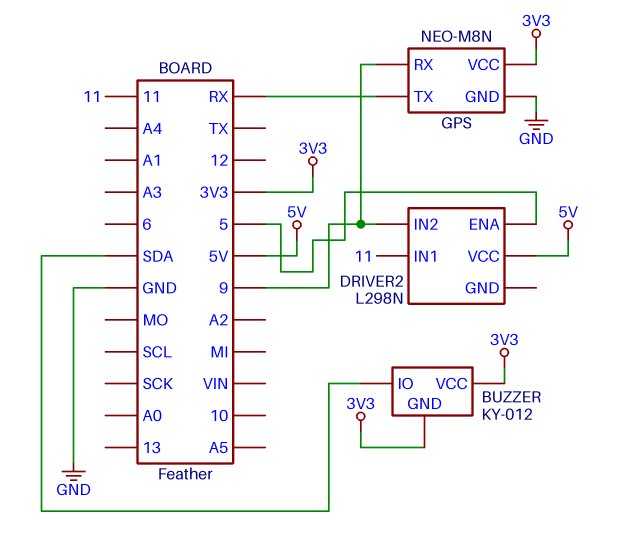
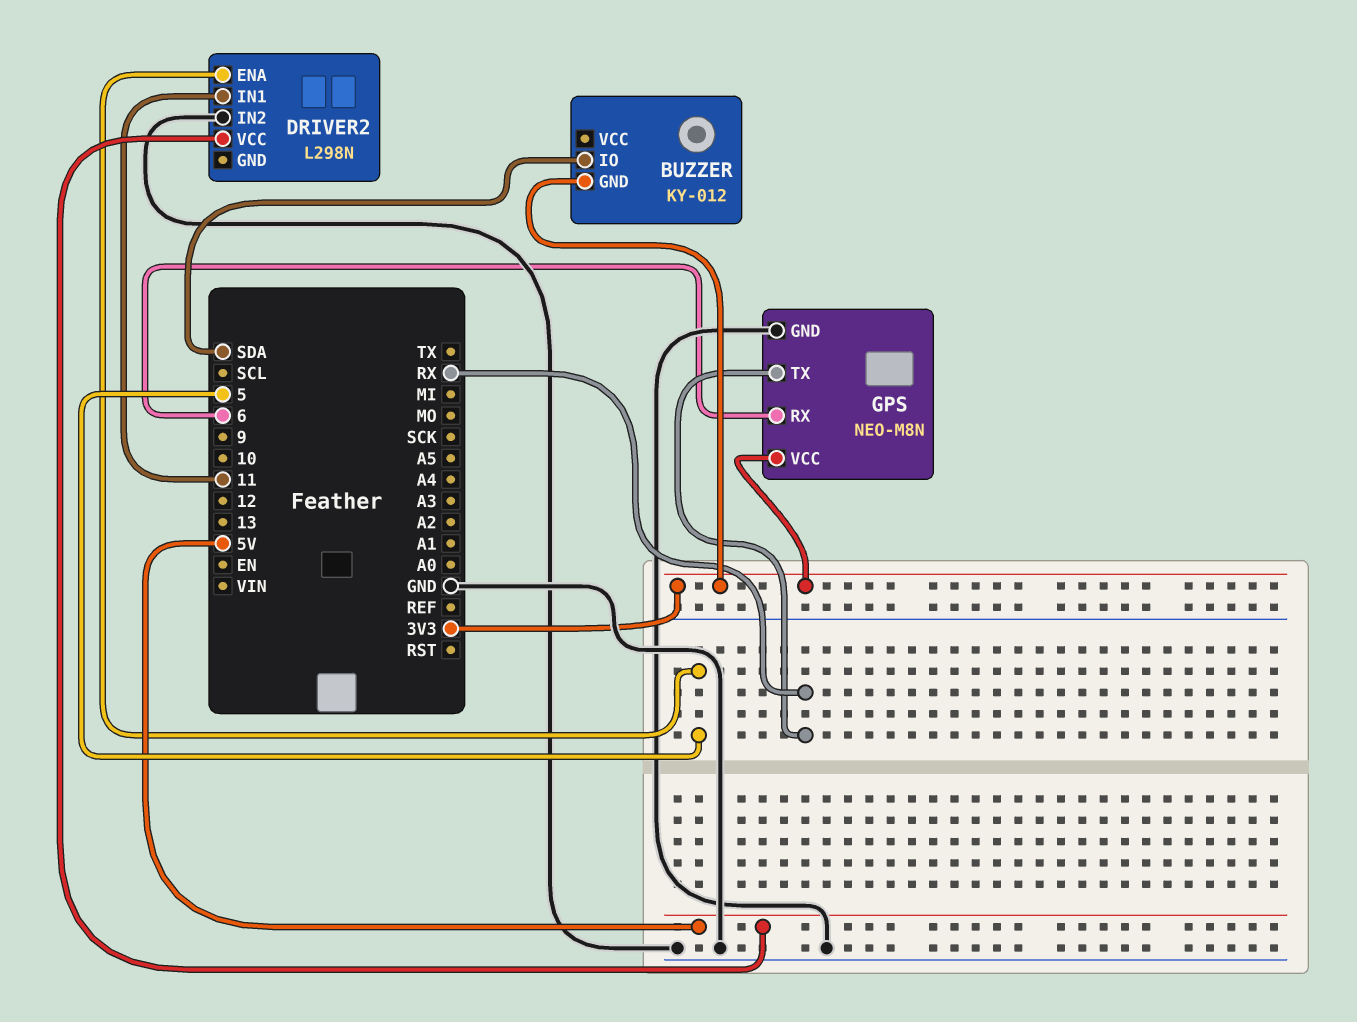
BUZZER pin VCC: 3V3 -> none
DRIVER2 pin IN2: 9 -> GND
GPS pin RX: 9 -> 6

